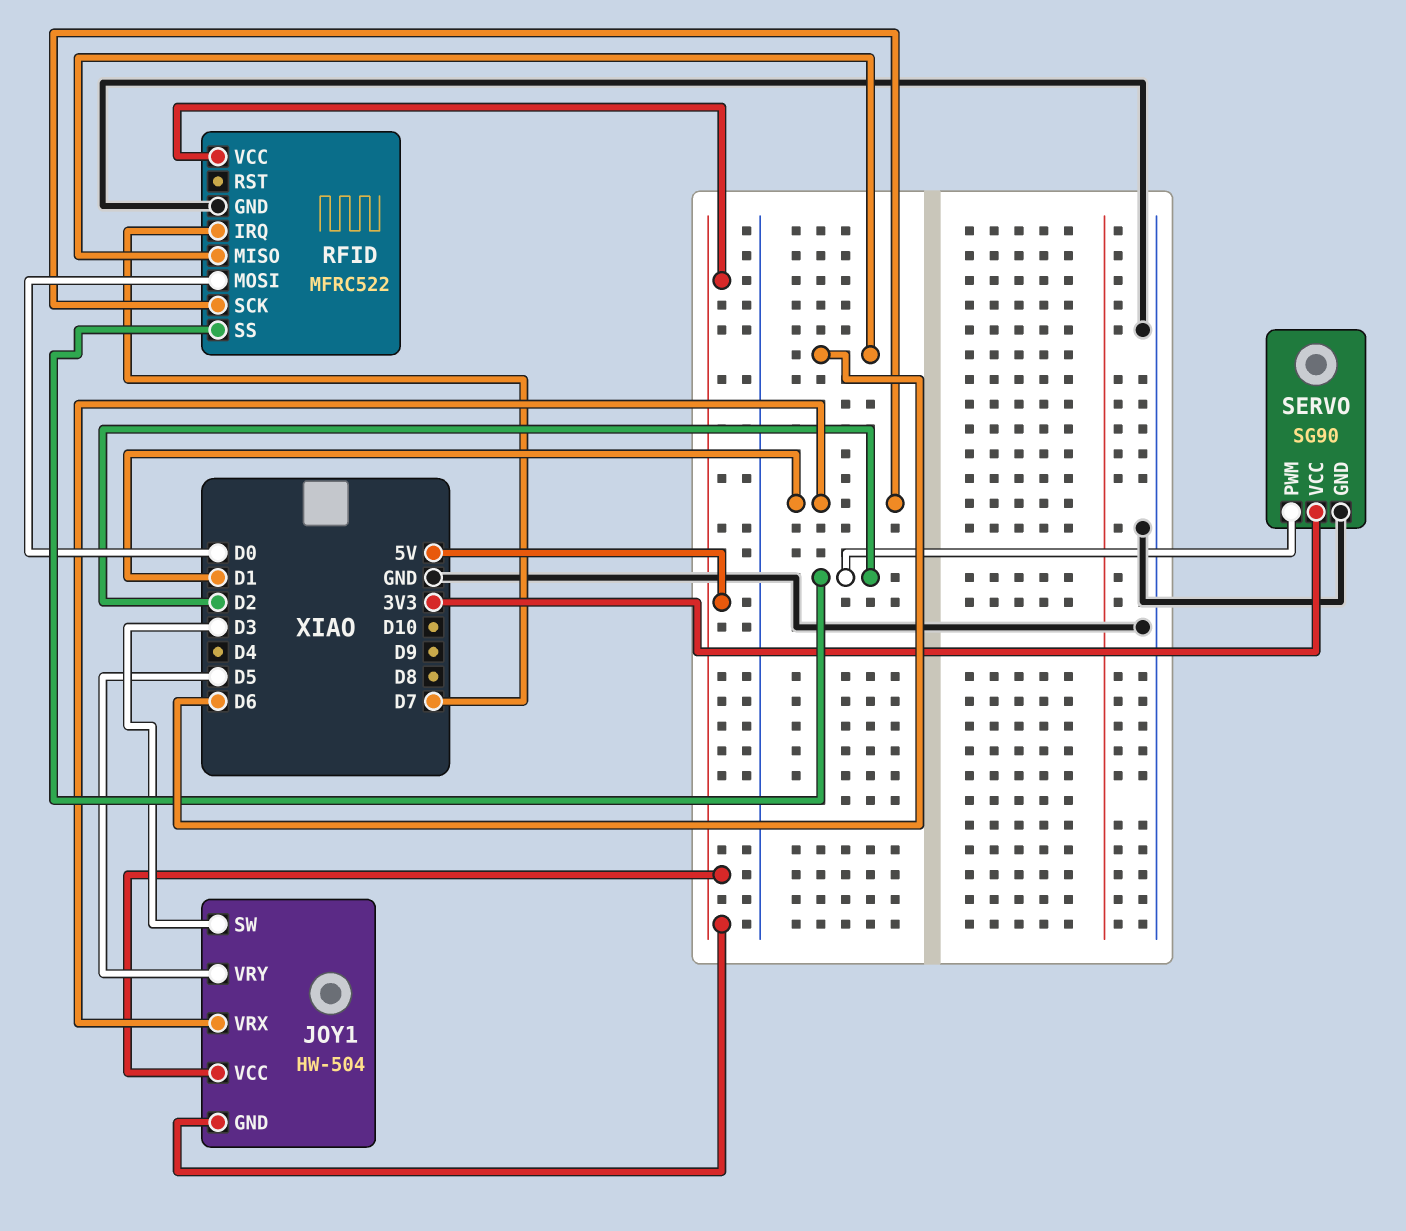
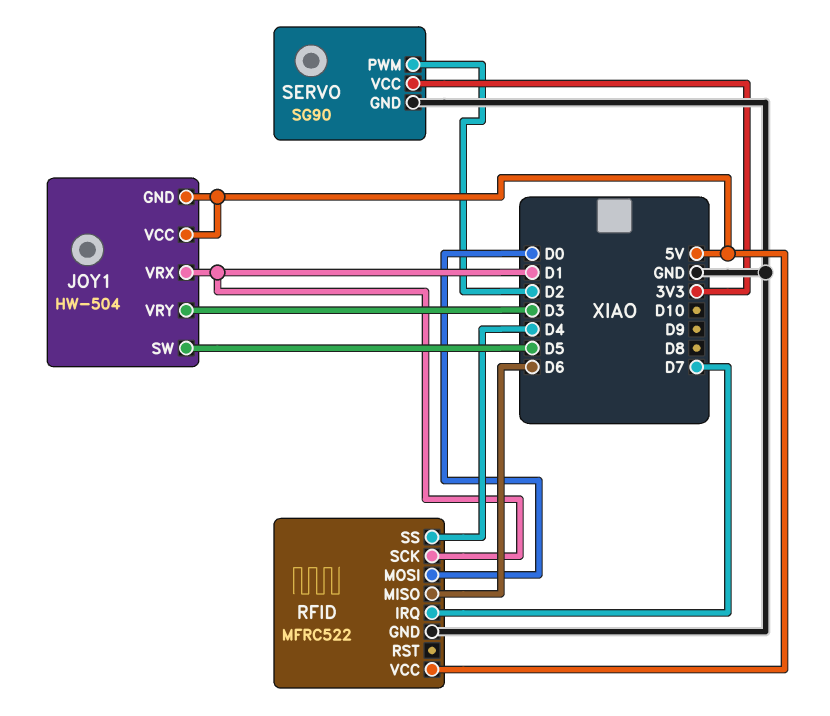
JOY1 pin SW: D3 -> D5
JOY1 pin VRY: D5 -> D3
RFID pin SS: D2 -> D4

